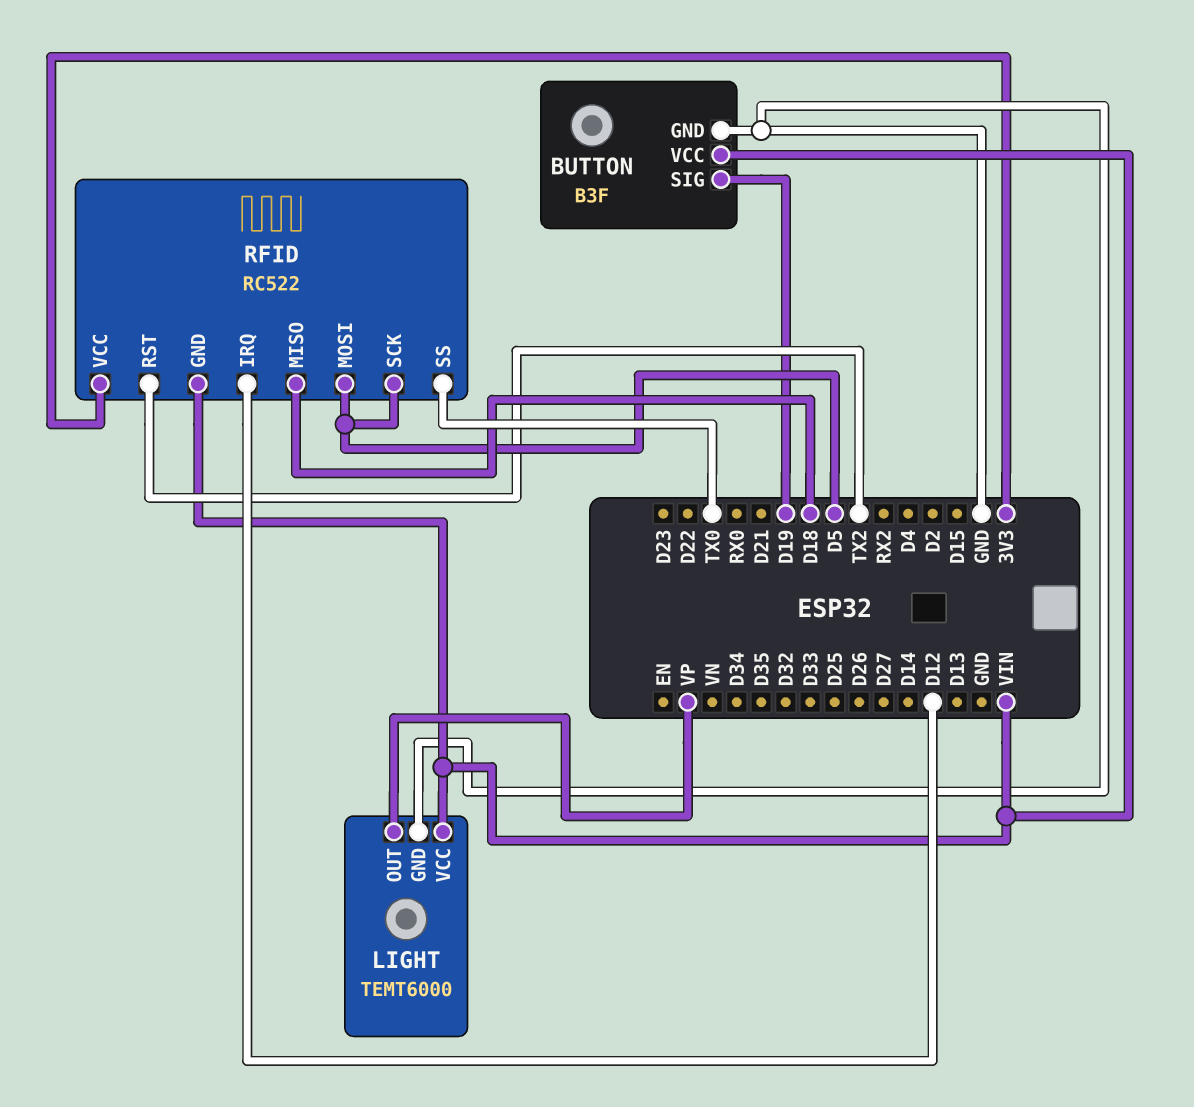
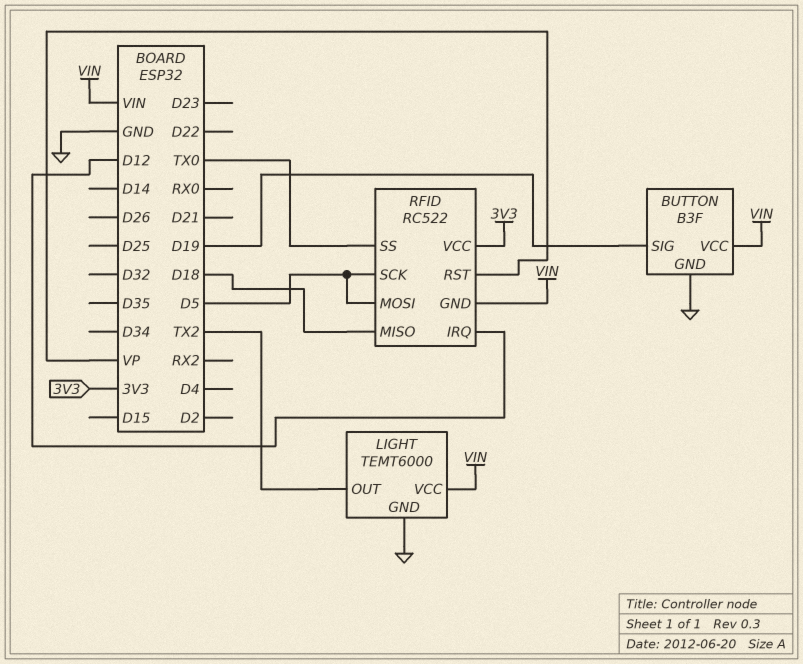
LIGHT pin OUT: VP -> TX2
RFID pin RST: TX2 -> VP

